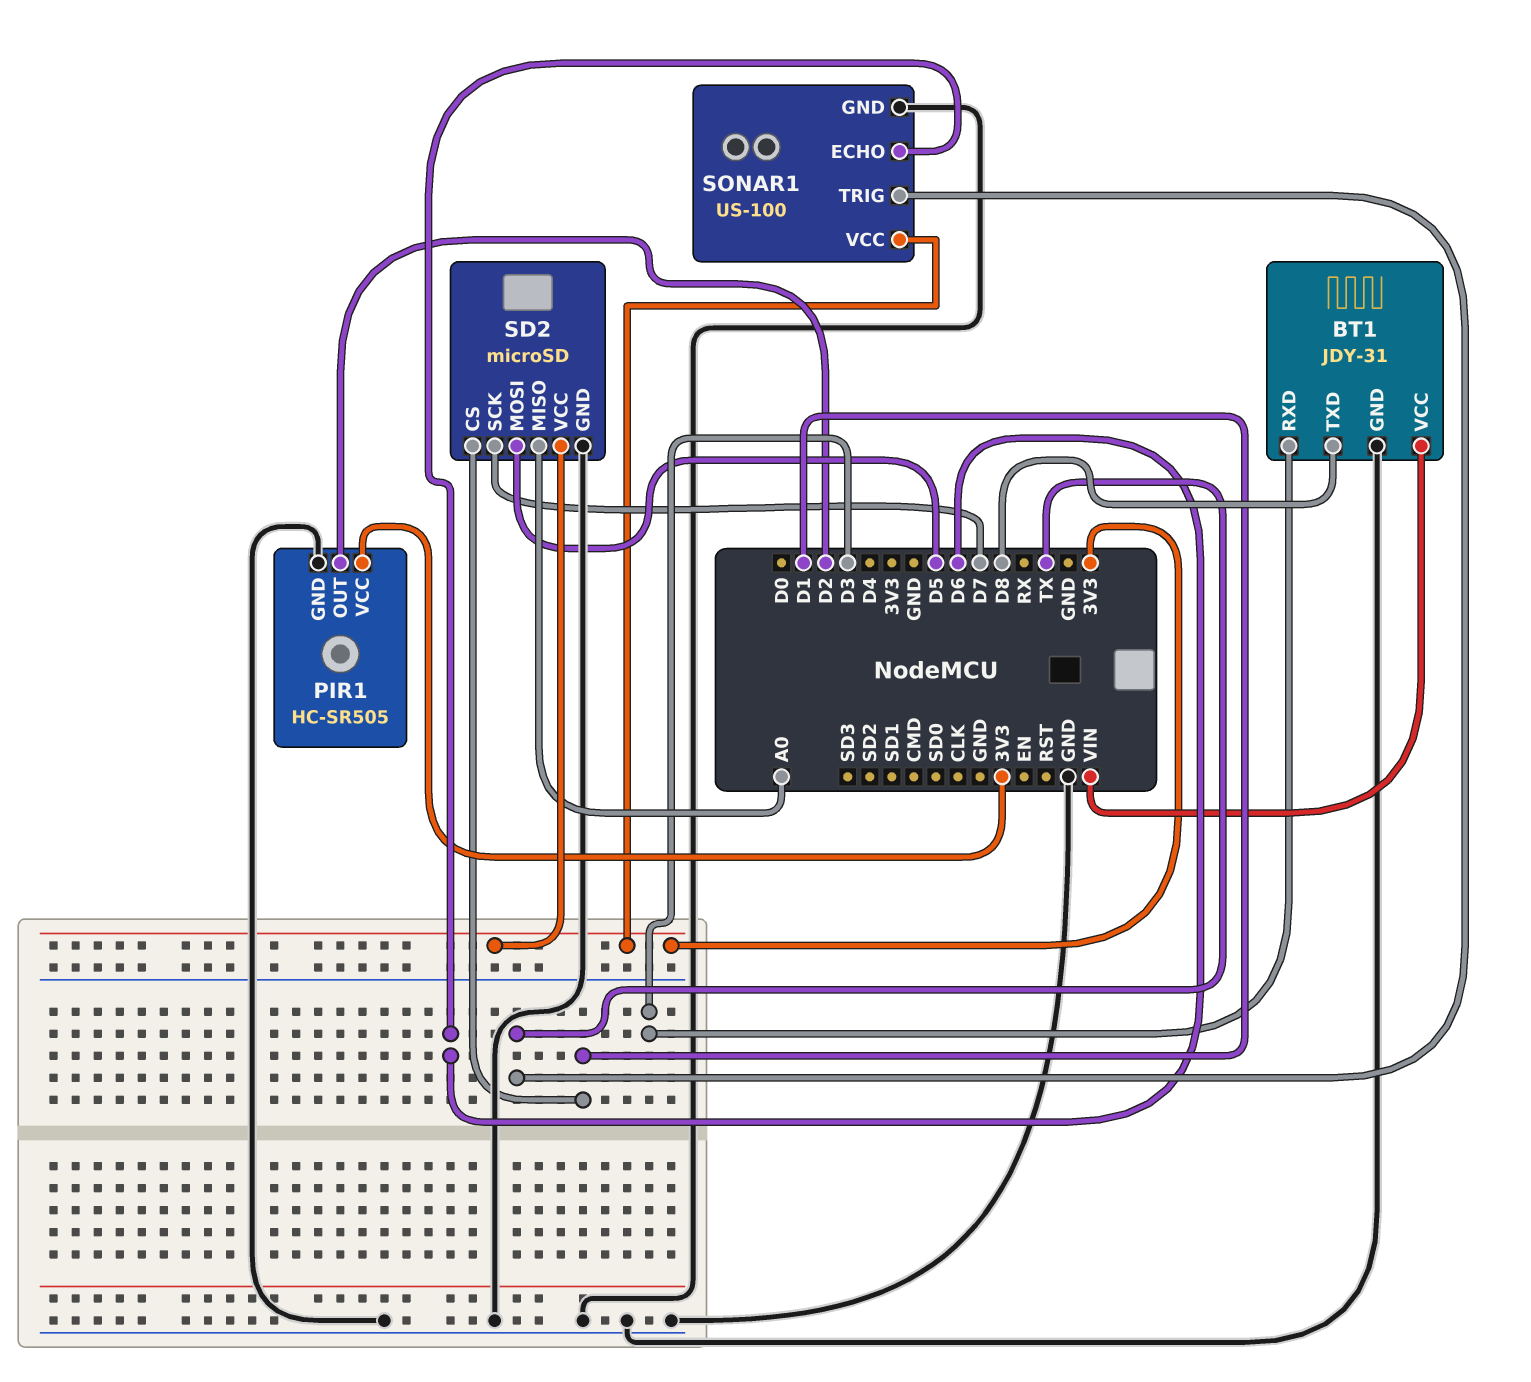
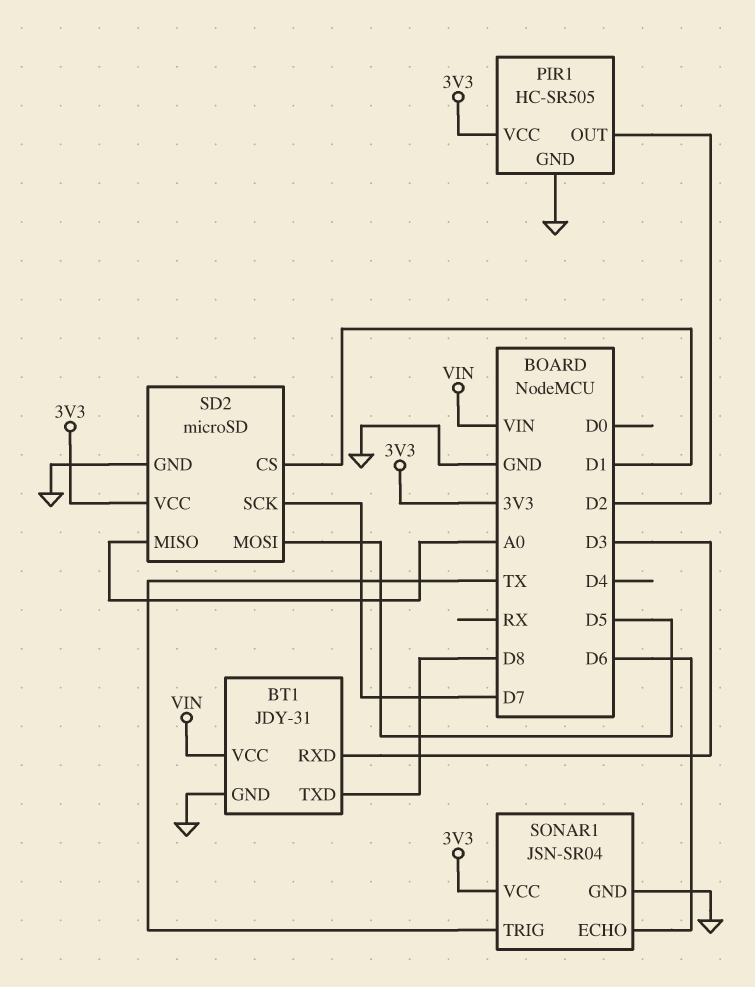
SONAR1: US-100 -> JSN-SR04

